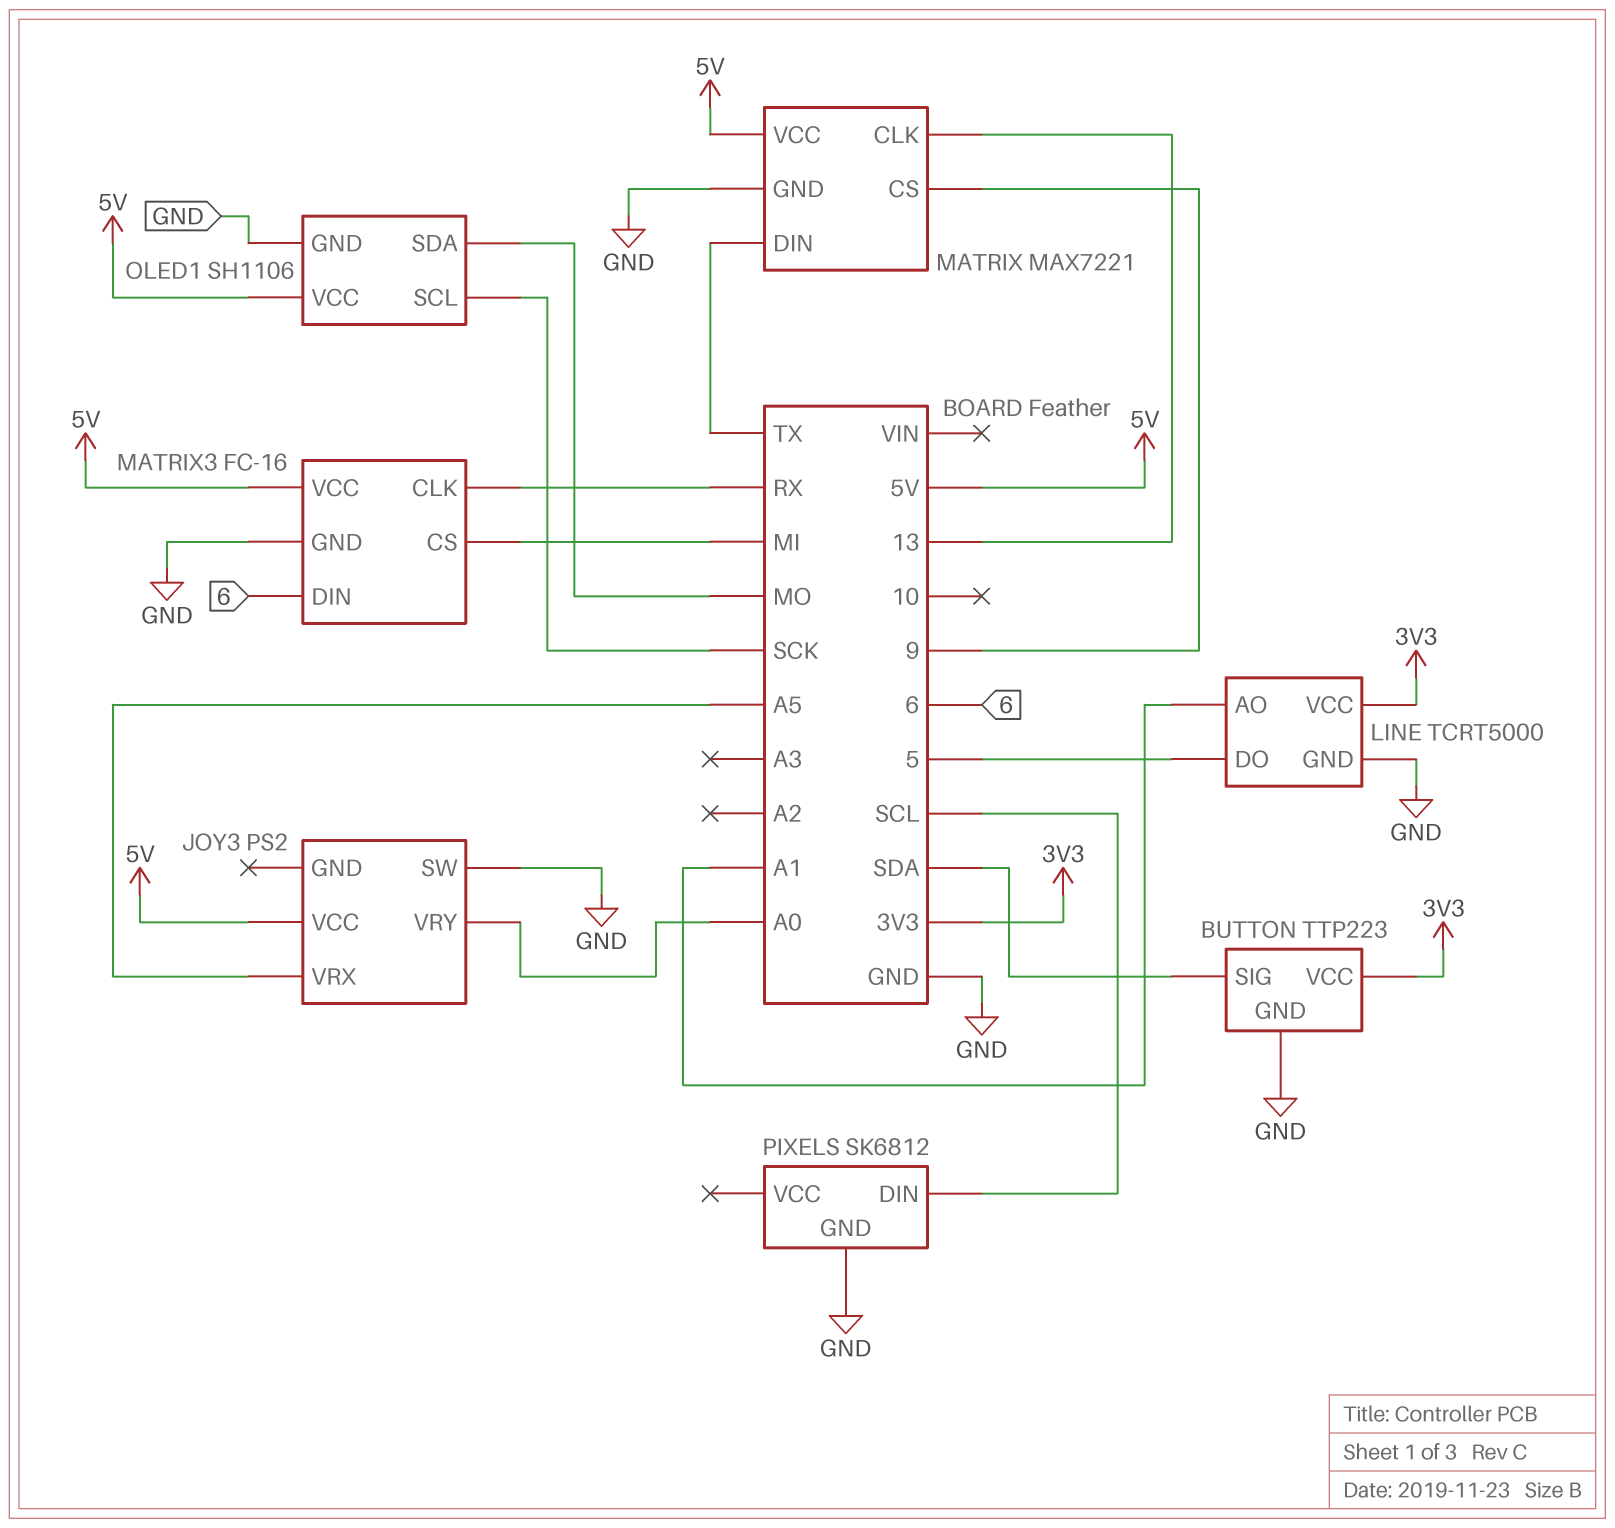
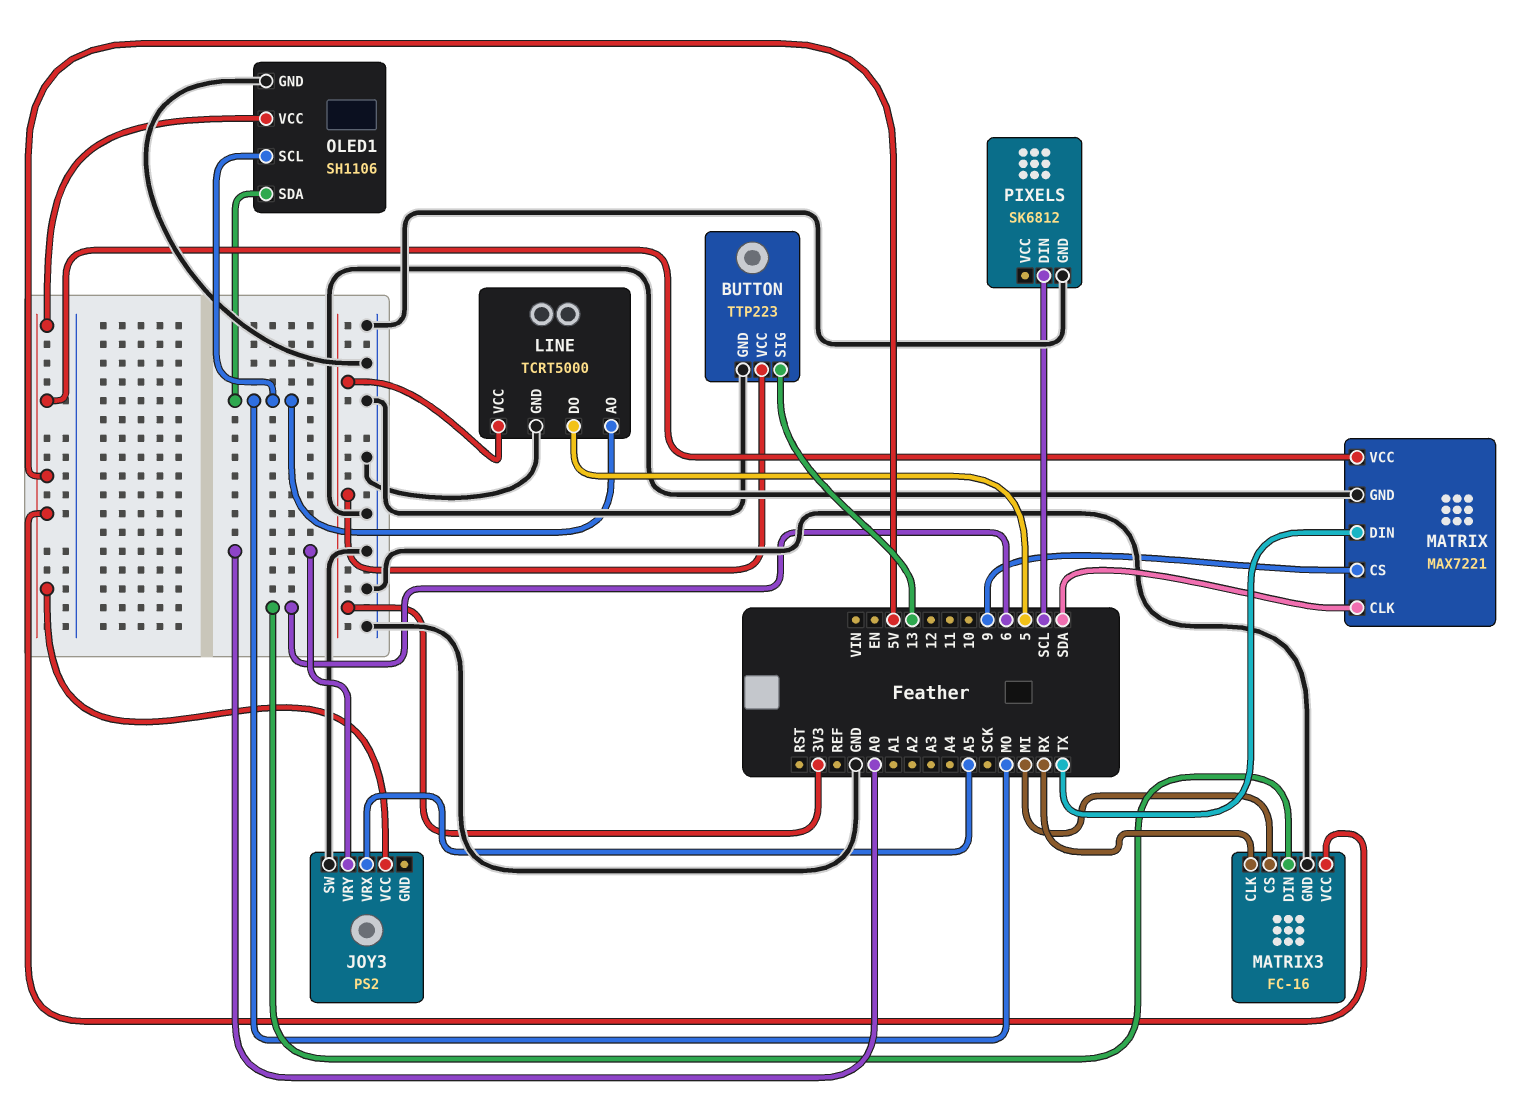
BUTTON pin SIG: SDA -> 13
LINE pin AO: A1 -> MO
MATRIX pin CLK: 13 -> SDA
OLED1 pin SCL: SCK -> MO

